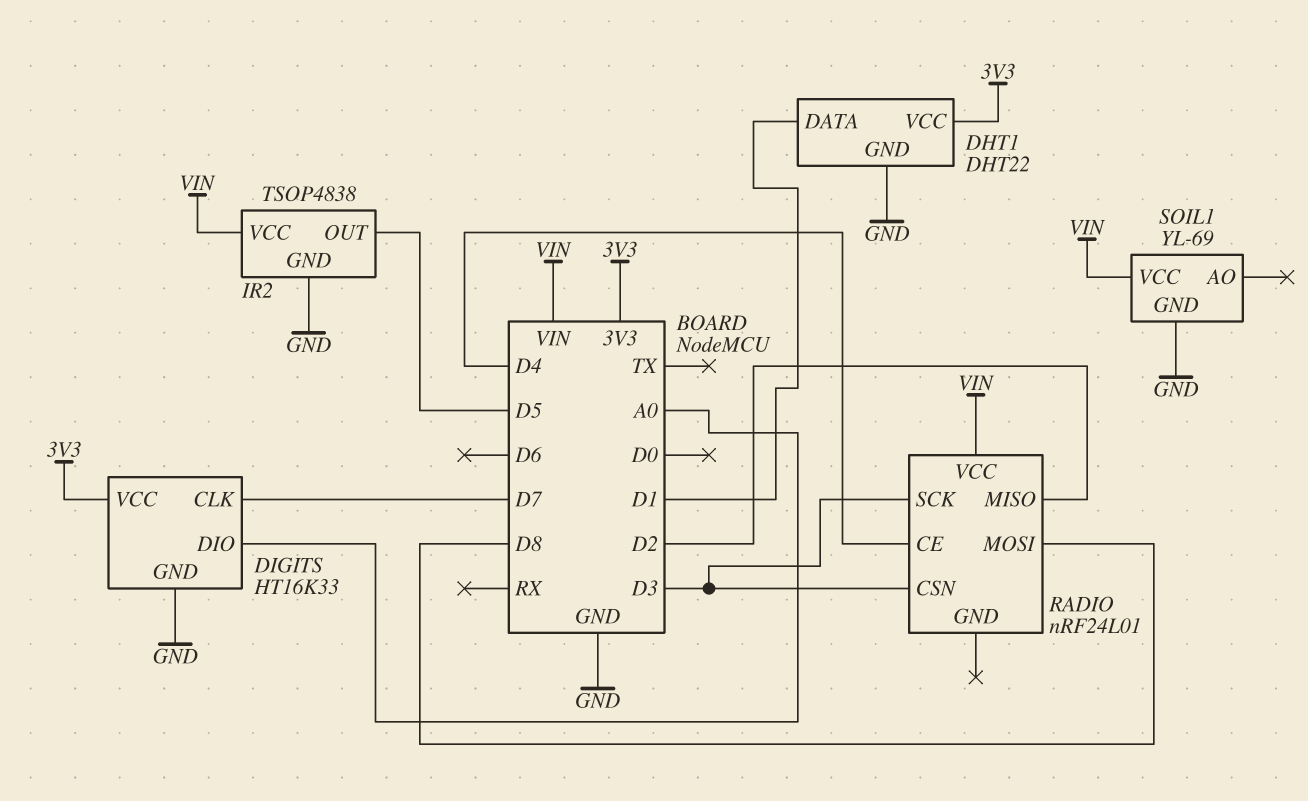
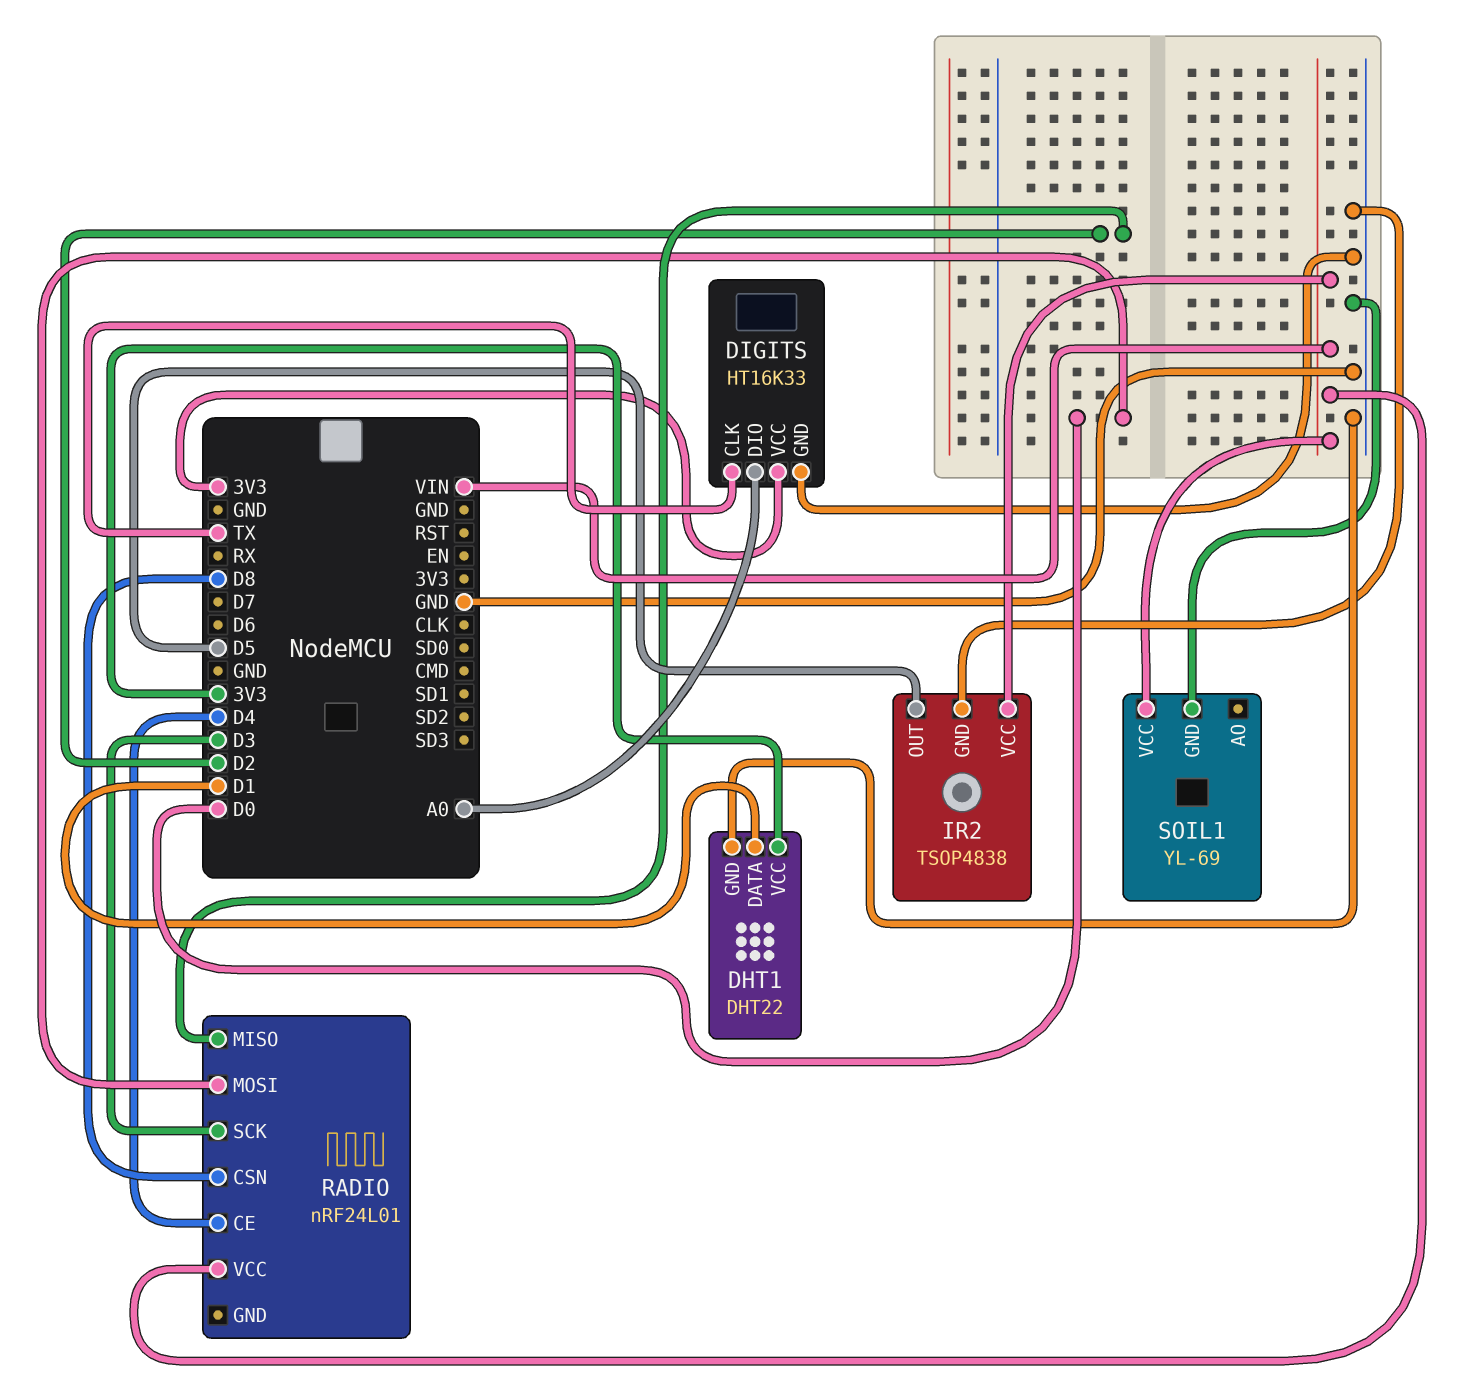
DIGITS pin CLK: D7 -> TX
RADIO pin CSN: D3 -> D8
RADIO pin MOSI: D8 -> D0

